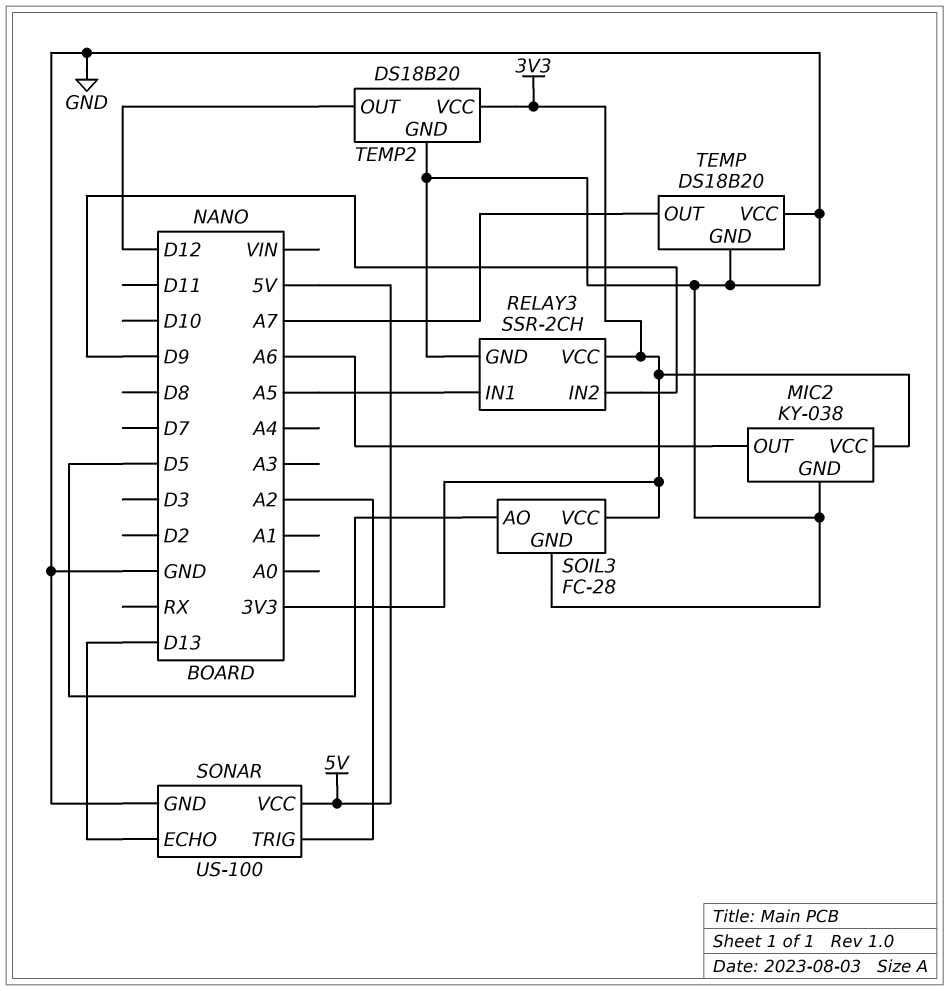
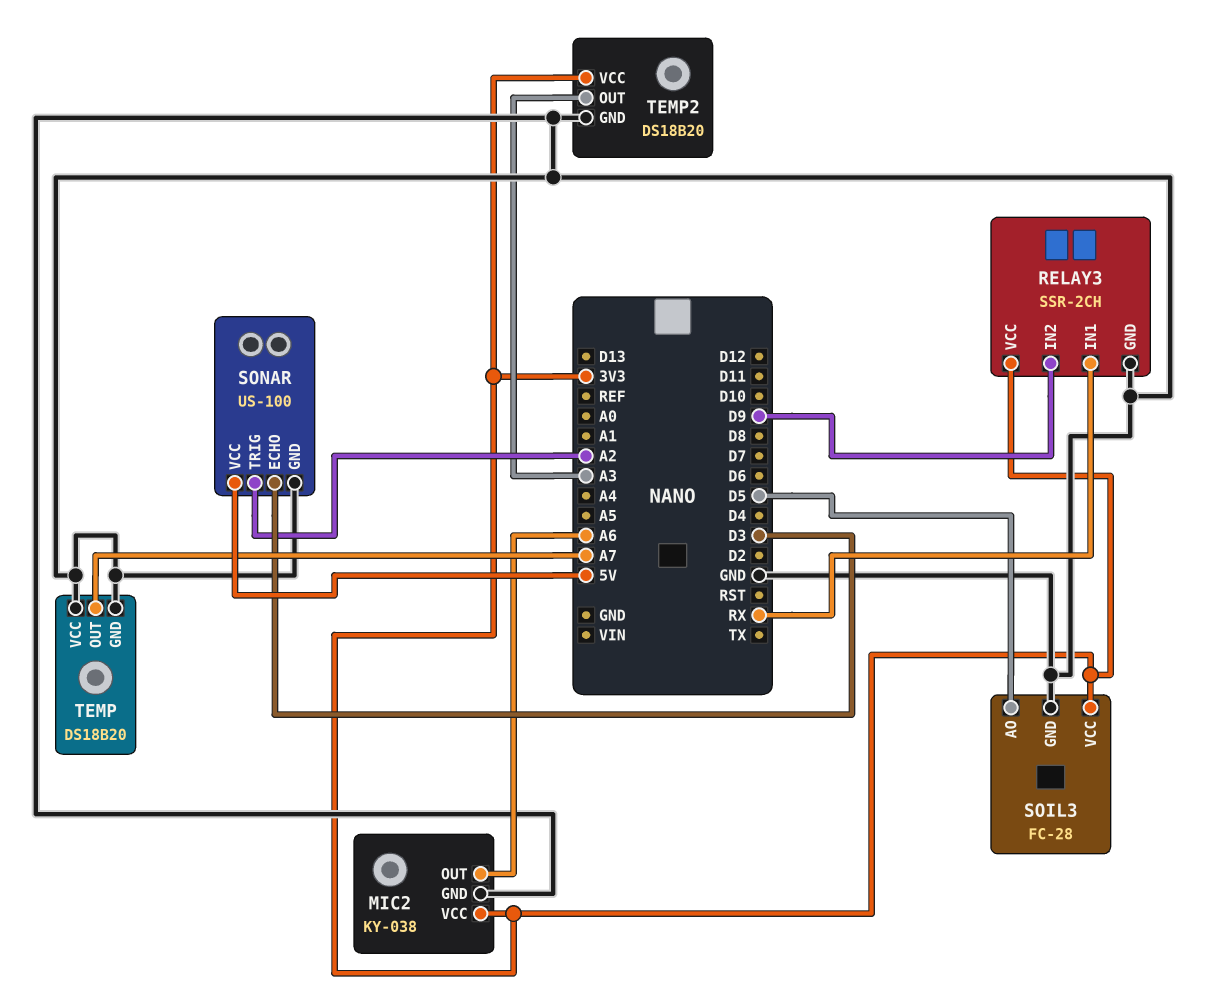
RELAY3 pin IN1: A5 -> RX
SONAR pin ECHO: D13 -> D3
TEMP2 pin OUT: D12 -> A3

